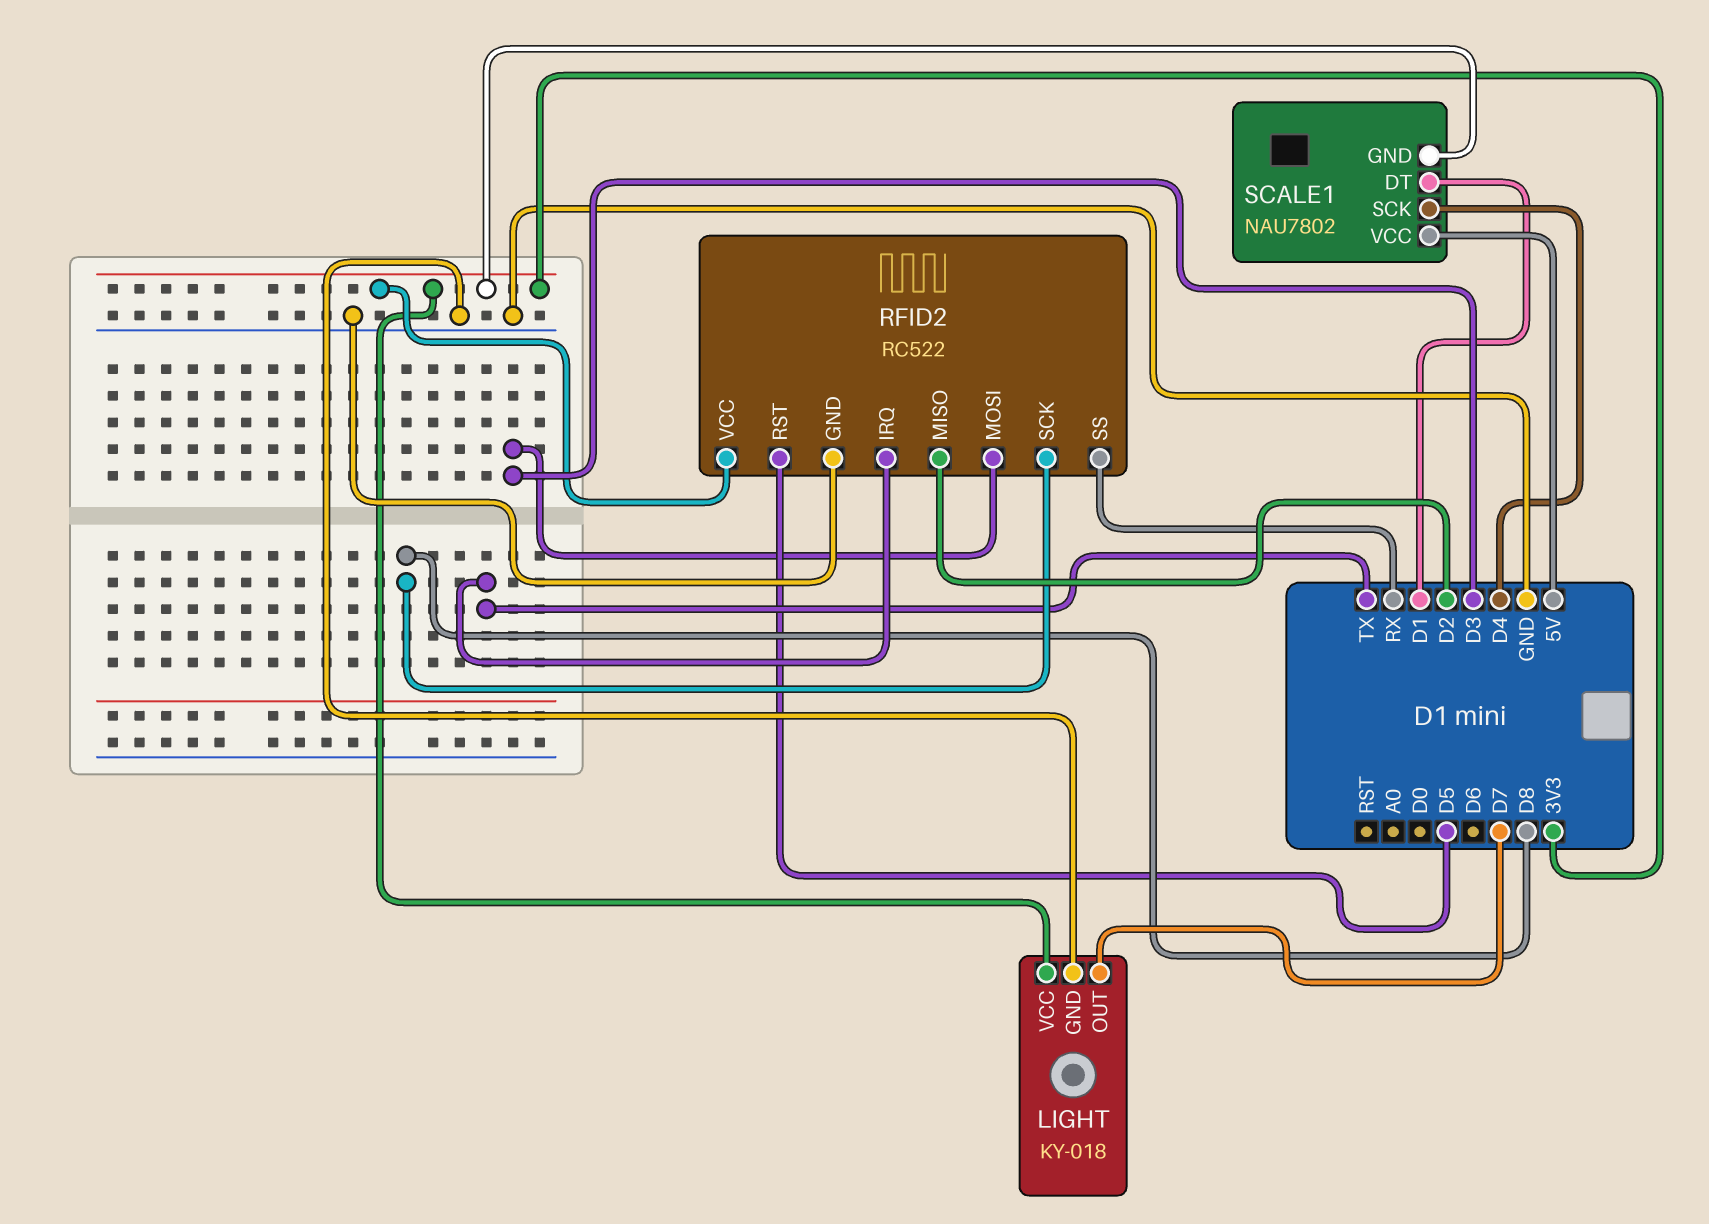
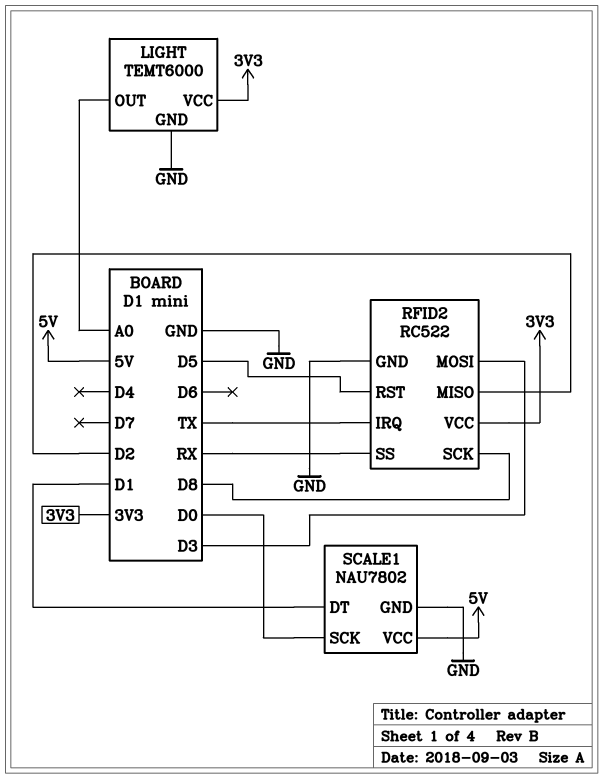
LIGHT: KY-018 -> TEMT6000
LIGHT pin OUT: D7 -> A0
SCALE1 pin GND: 3V3 -> GND
SCALE1 pin SCK: D4 -> D0

